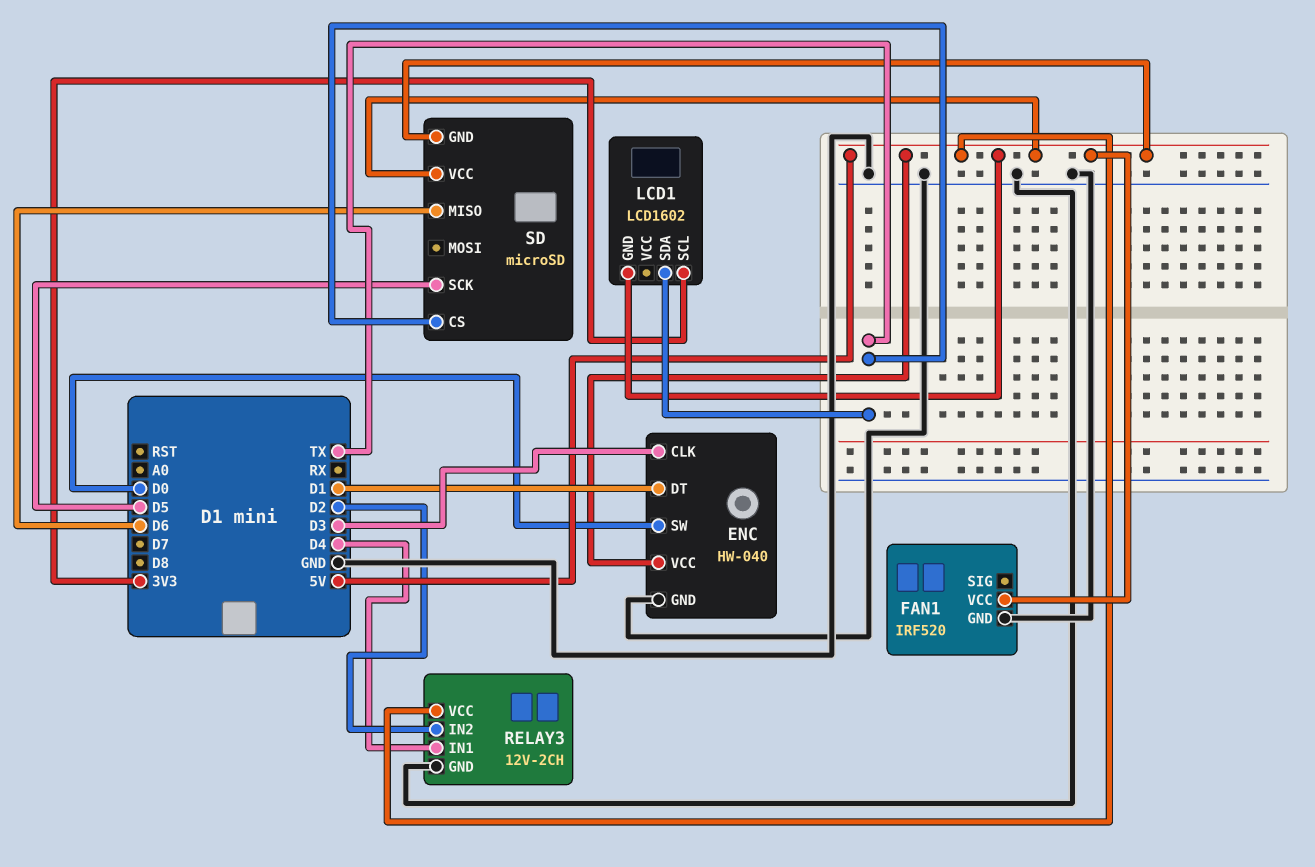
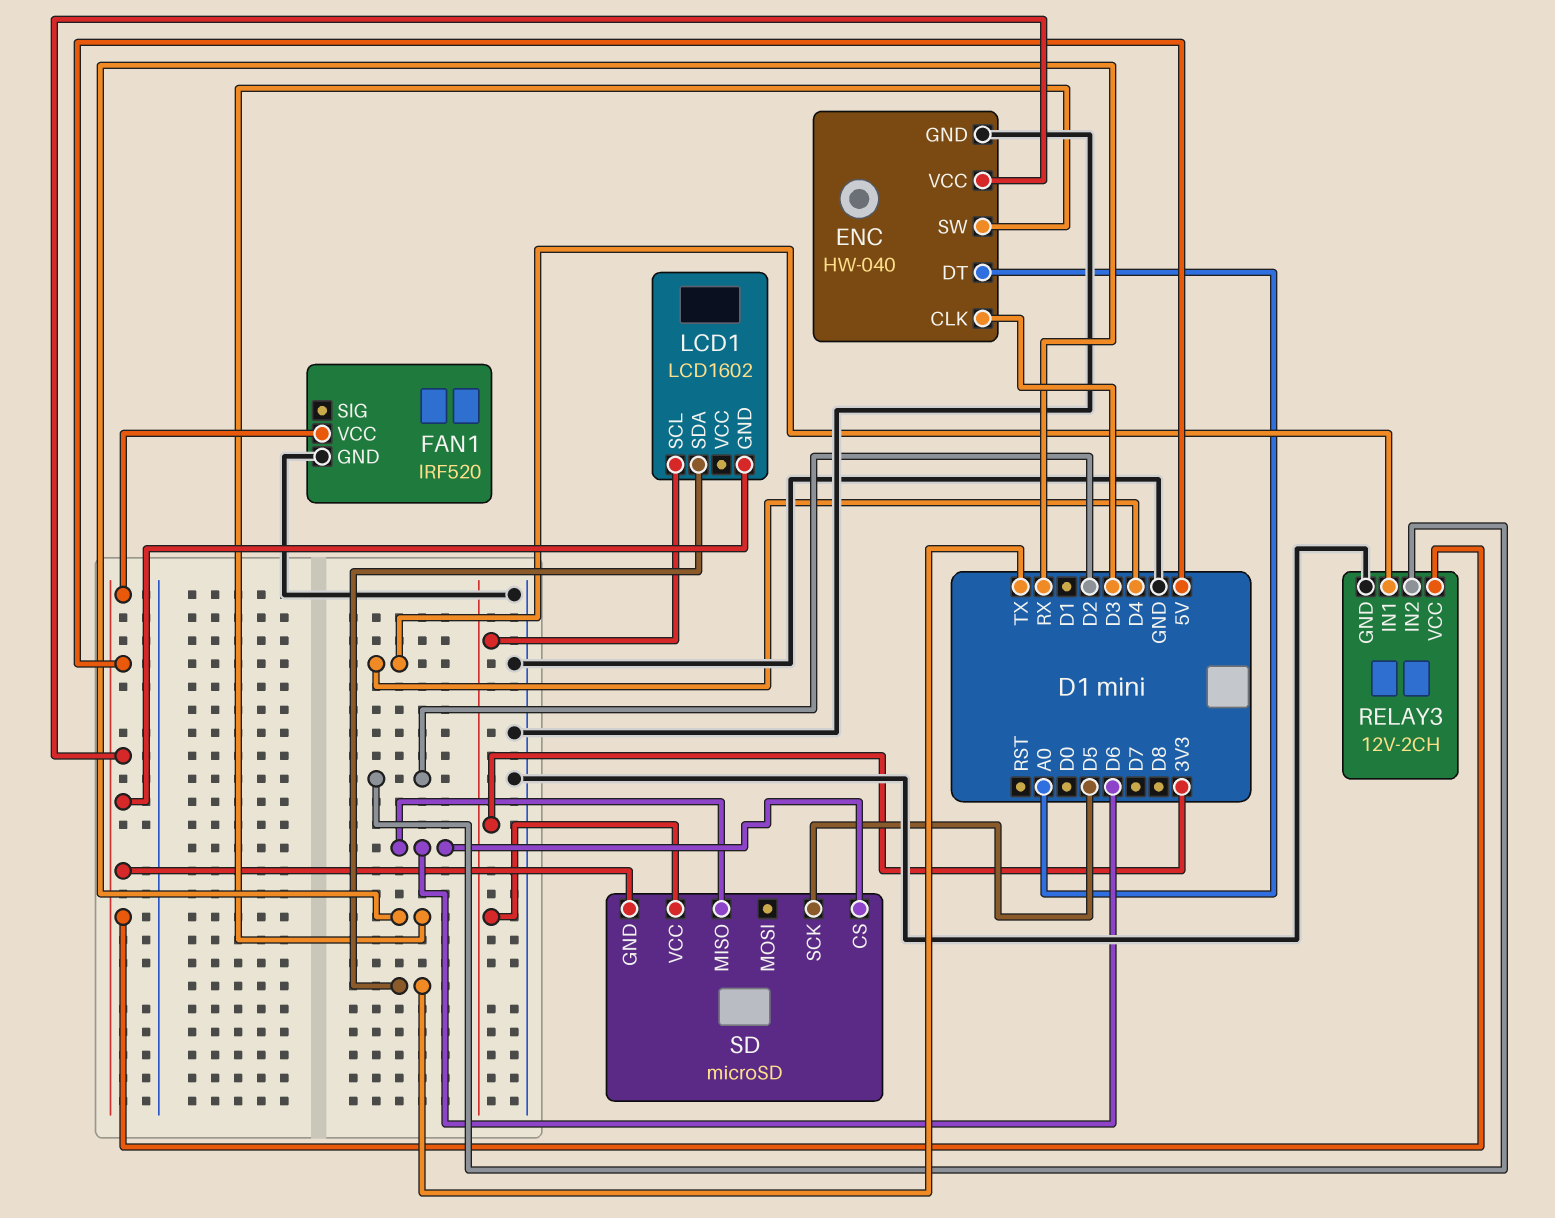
ENC pin DT: D1 -> A0
ENC pin SW: D0 -> RX
SD pin CS: TX -> D6
SD pin VCC: 5V -> 3V3

